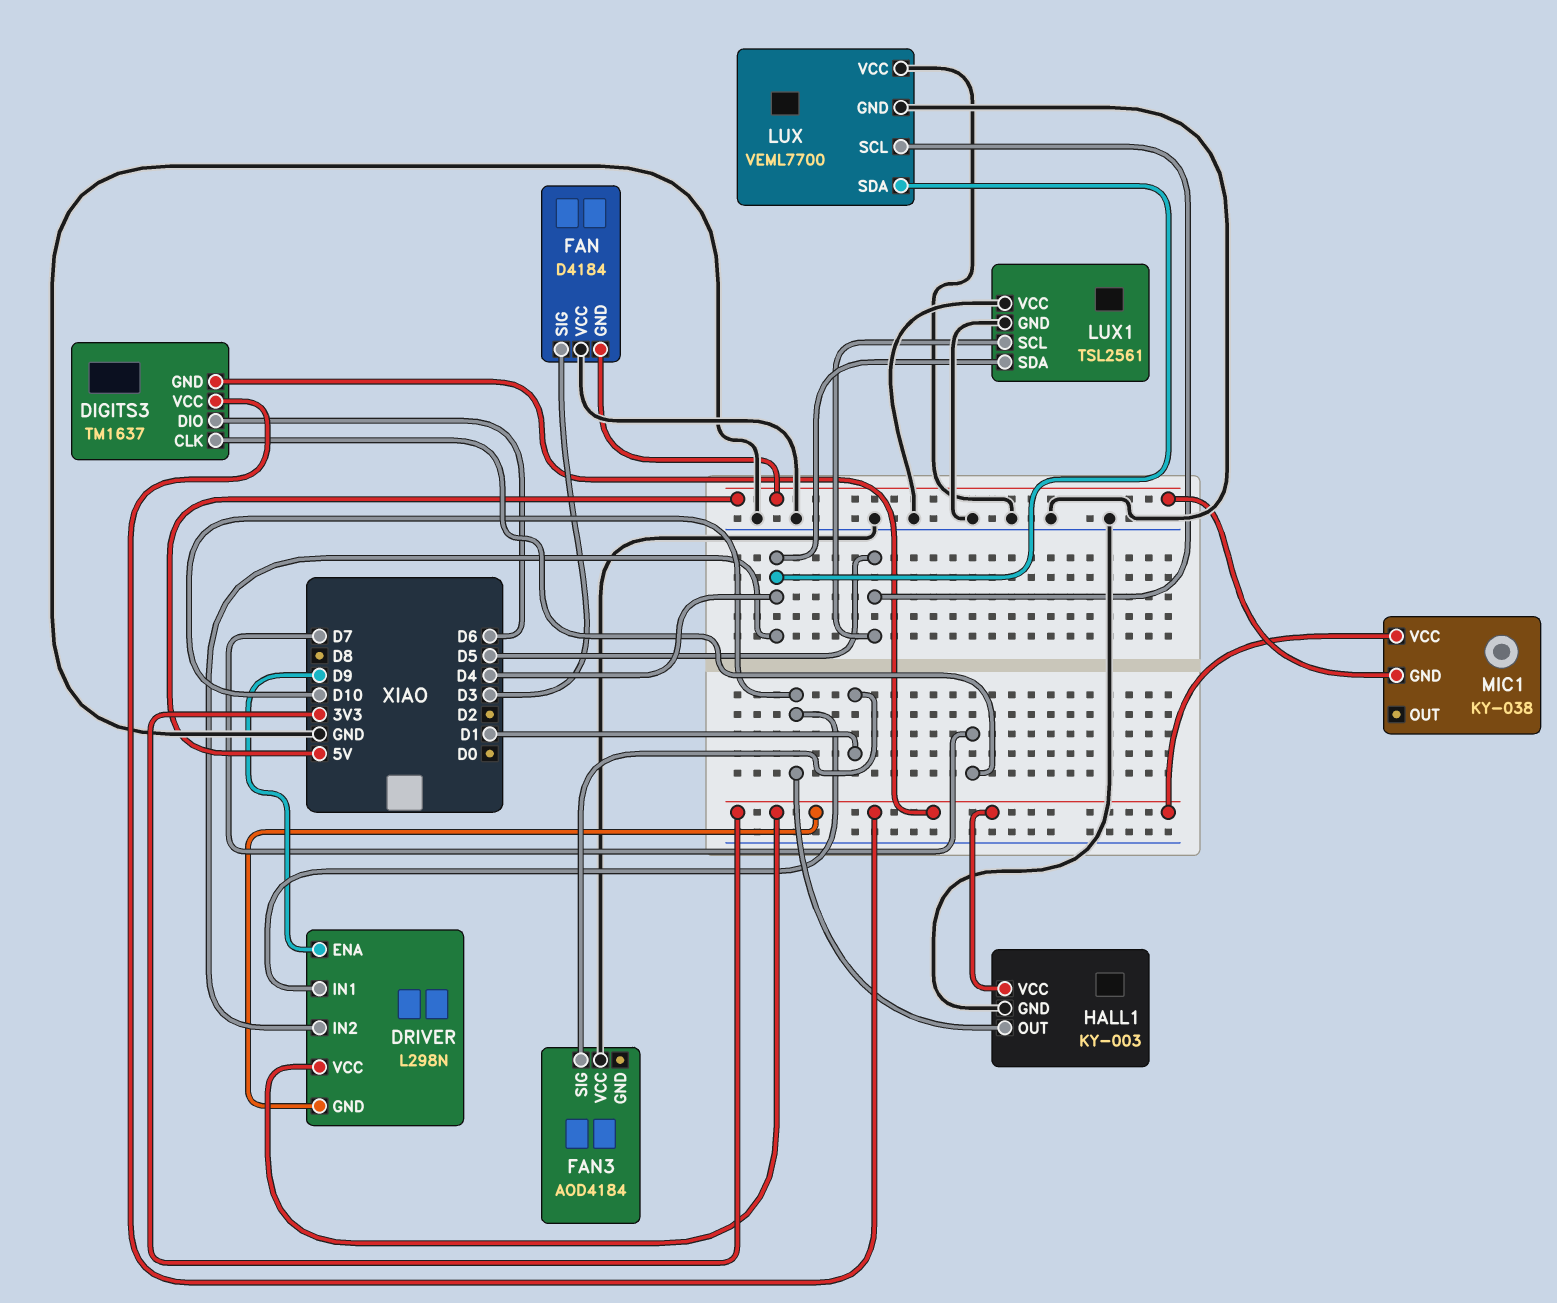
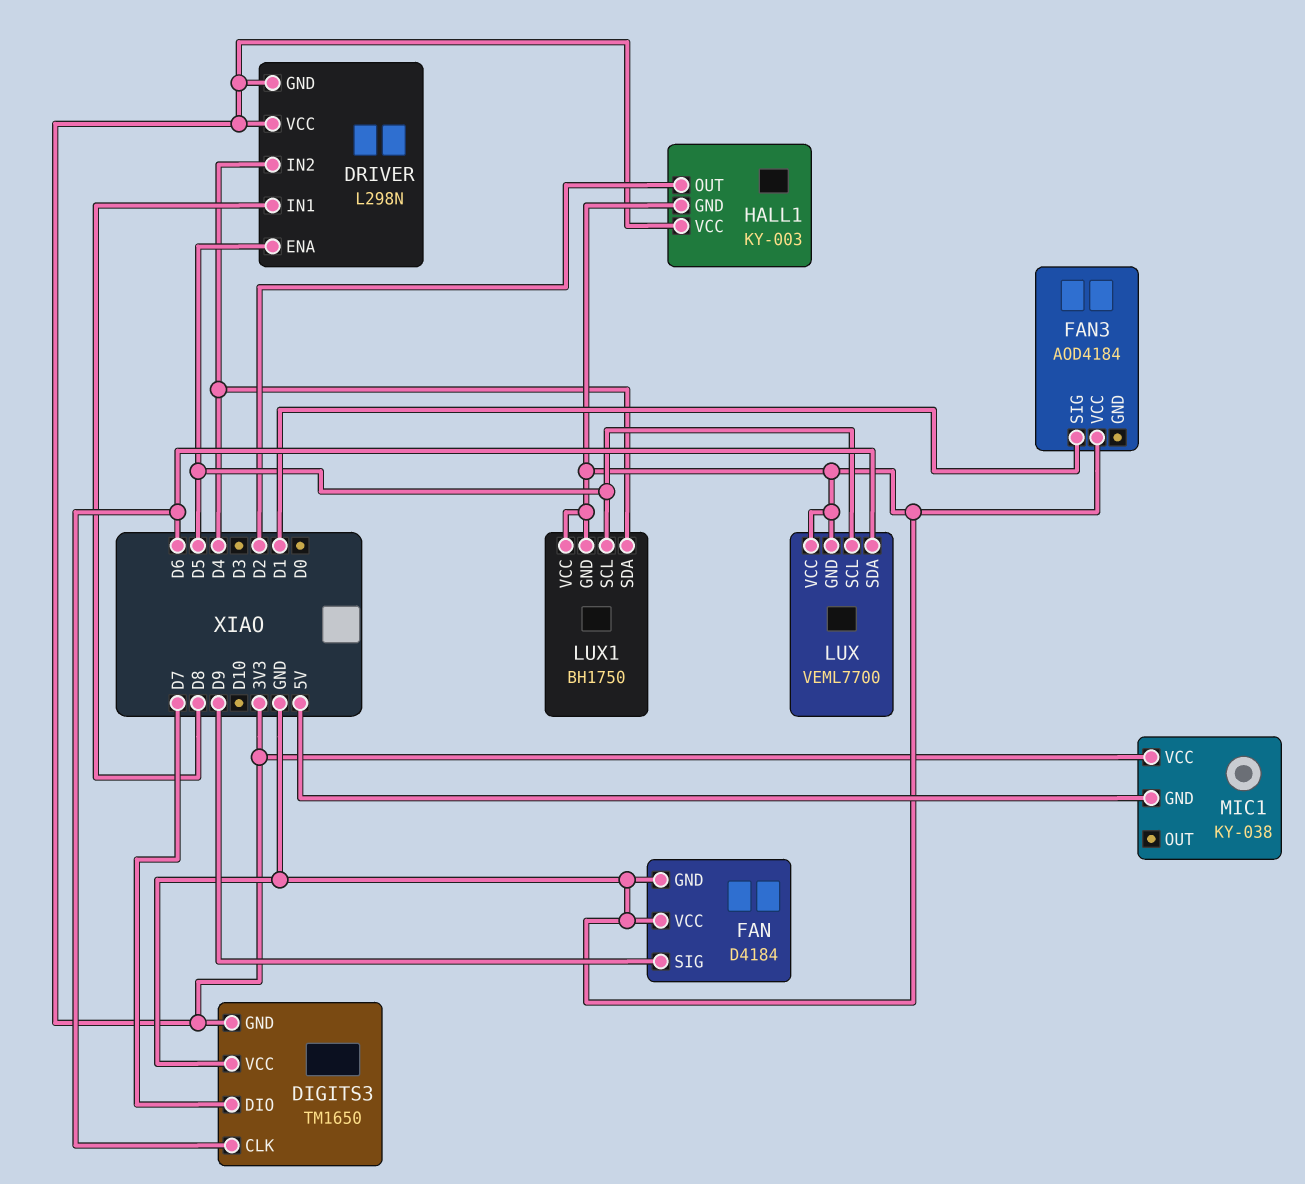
DIGITS3: TM1637 -> TM1650
DIGITS3 pin CLK: D7 -> D6
DIGITS3 pin DIO: D6 -> D7
DIGITS3 pin VCC: 3V3 -> GND
DRIVER pin ENA: D9 -> D5
DRIVER pin IN1: D10 -> D8
FAN pin GND: 5V -> GND
FAN pin SIG: D3 -> D9
HALL1 pin OUT: D10 -> D2
LUX pin SDA: D4 -> D6
LUX1: TSL2561 -> BH1750

